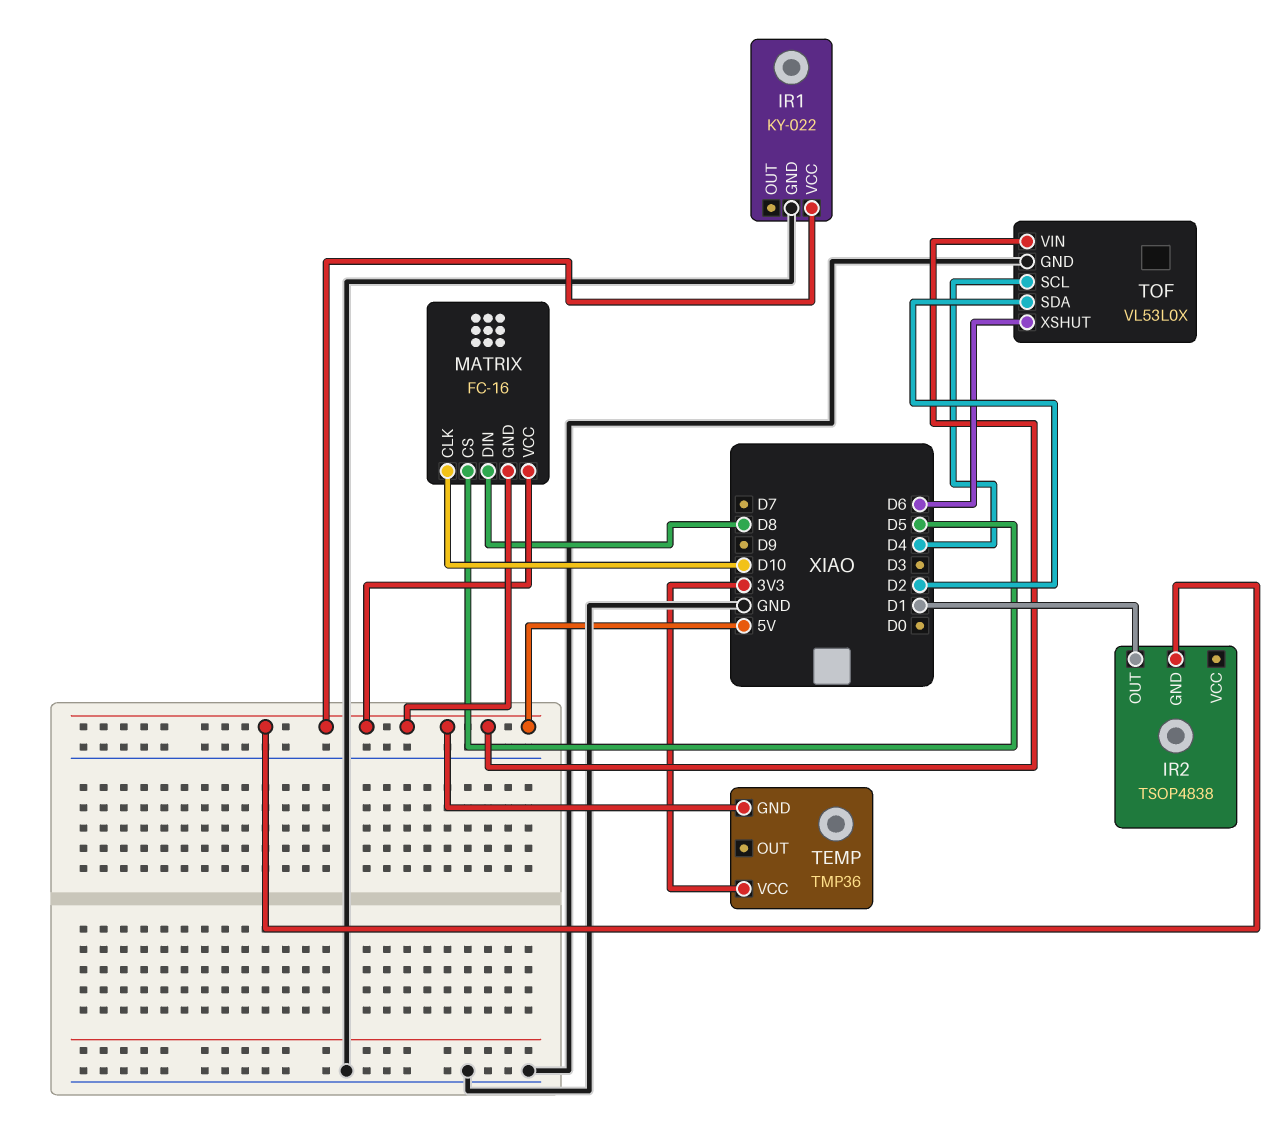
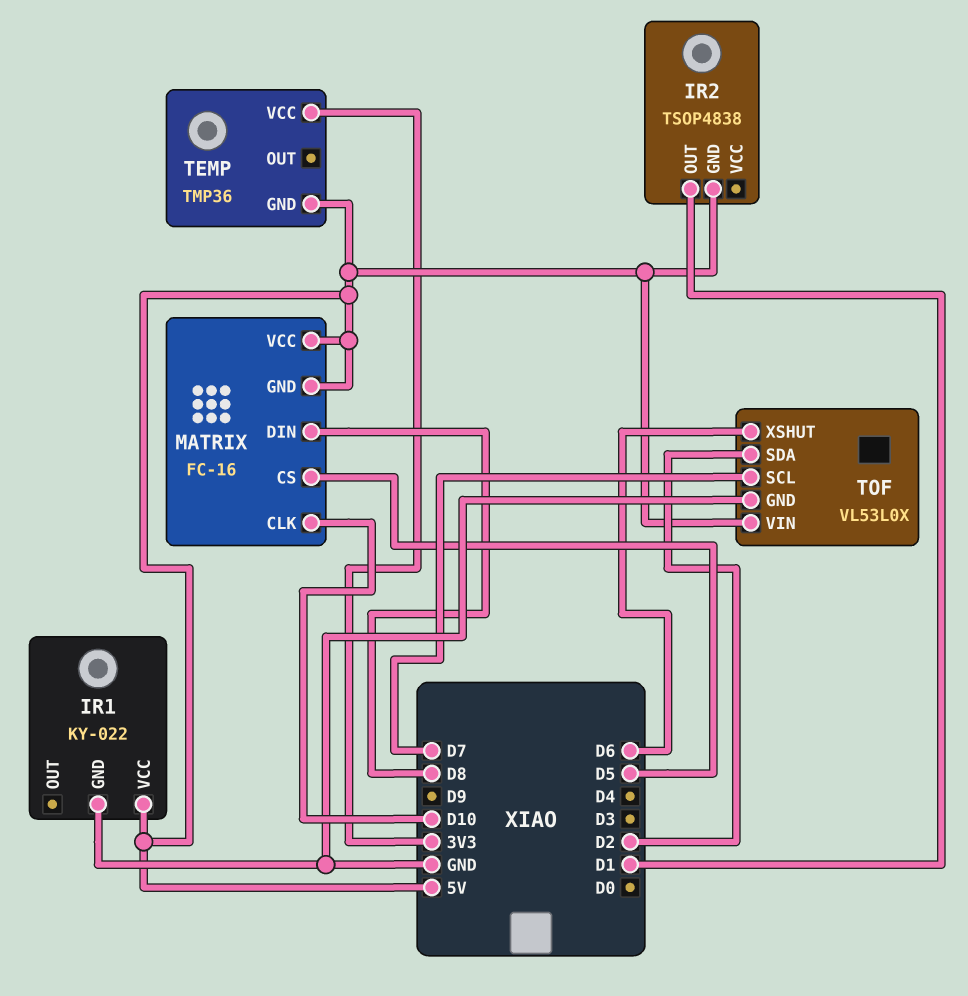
TOF pin SCL: D4 -> D7

